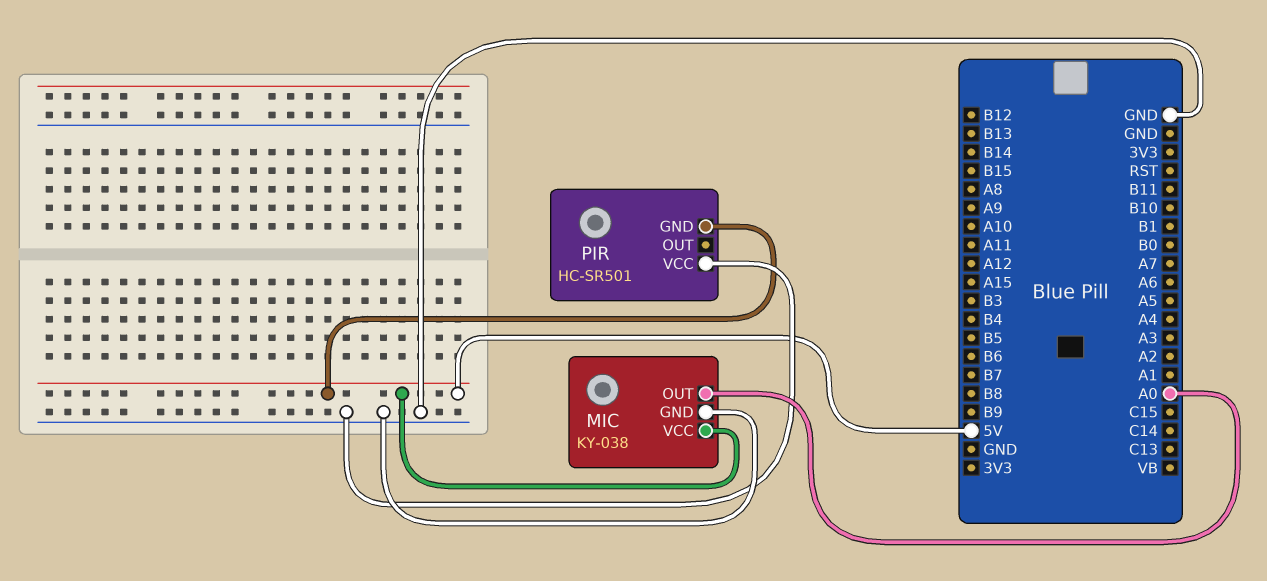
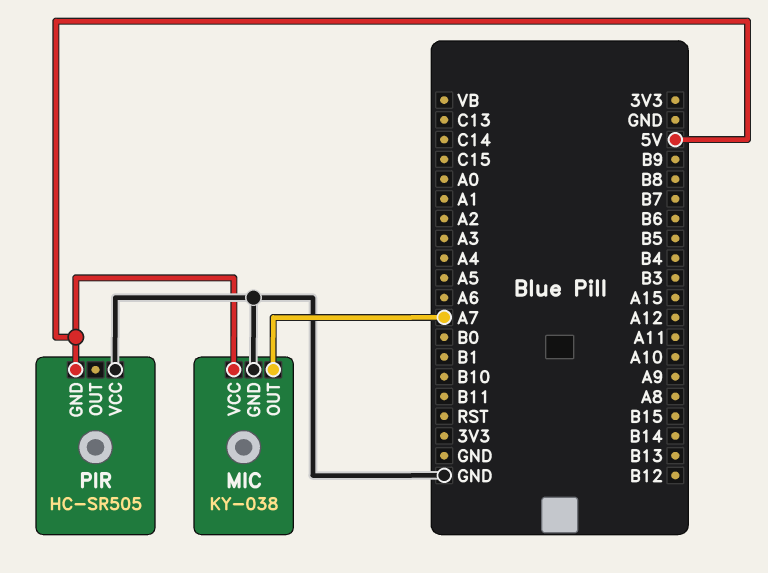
MIC pin OUT: A0 -> A7
PIR: HC-SR501 -> HC-SR505

